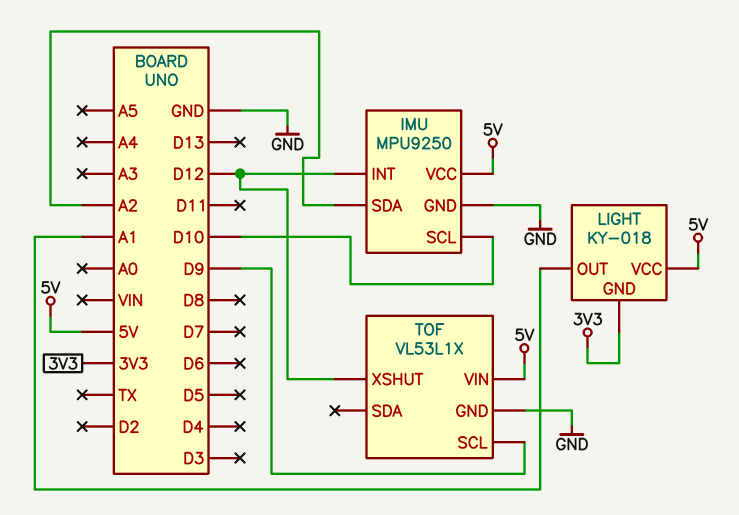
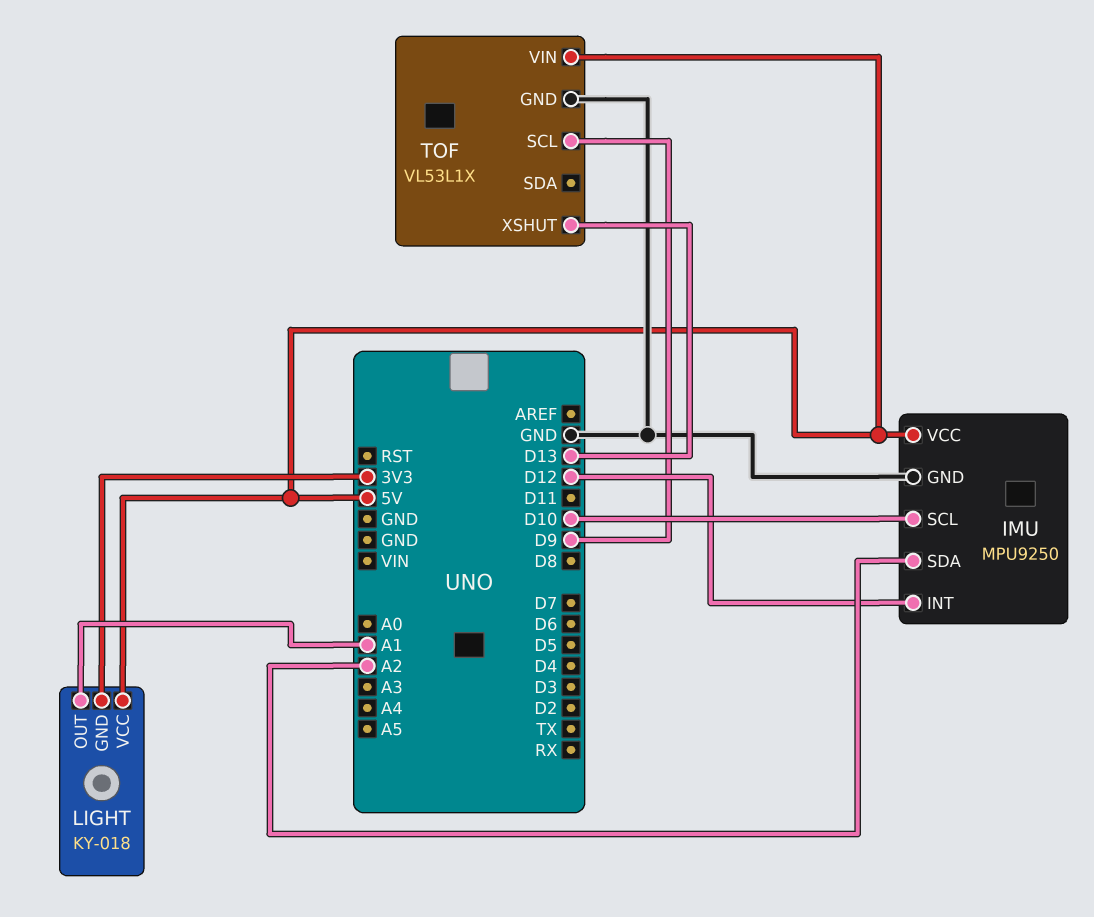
TOF pin XSHUT: D12 -> D13

